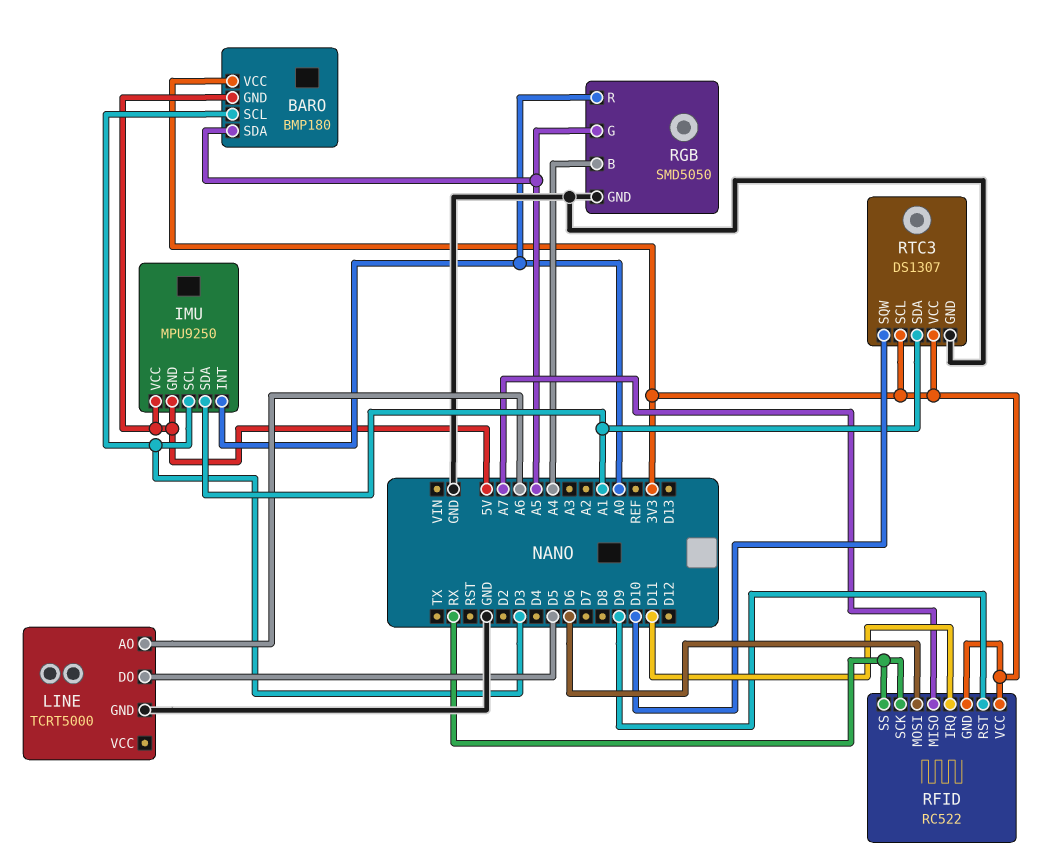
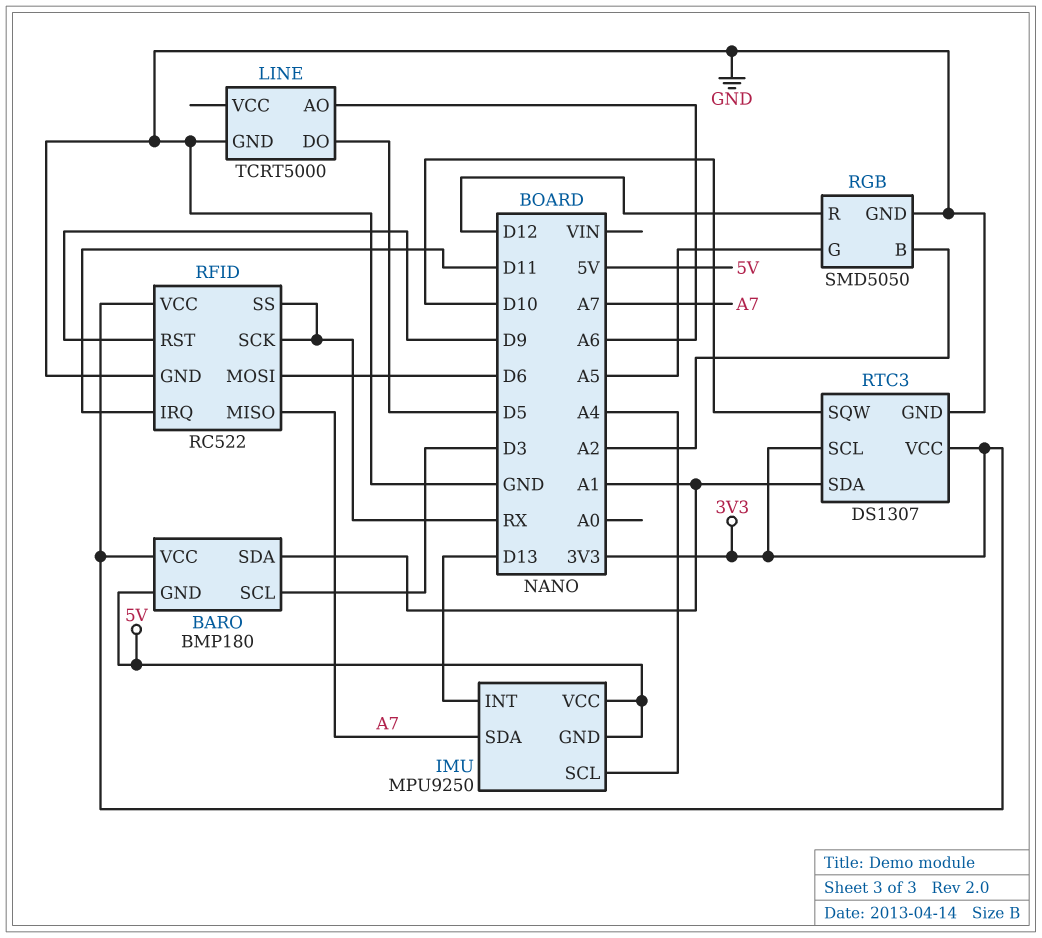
BARO pin SDA: A5 -> A1
IMU pin INT: A0 -> D13
IMU pin SCL: D3 -> A4
IMU pin SDA: A1 -> A7
RFID pin GND: 3V3 -> GND
RGB pin B: A4 -> A2
RGB pin R: A0 -> D12

